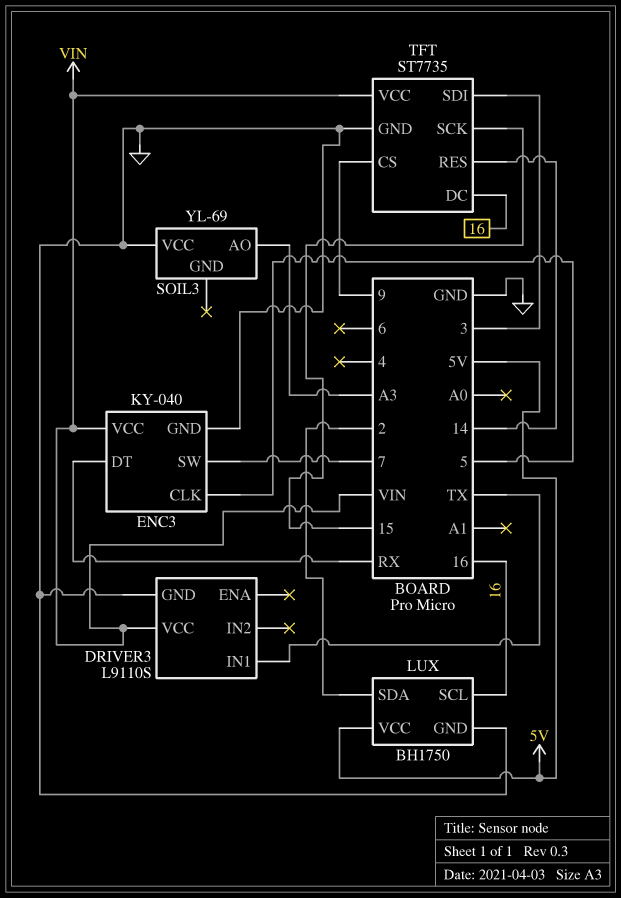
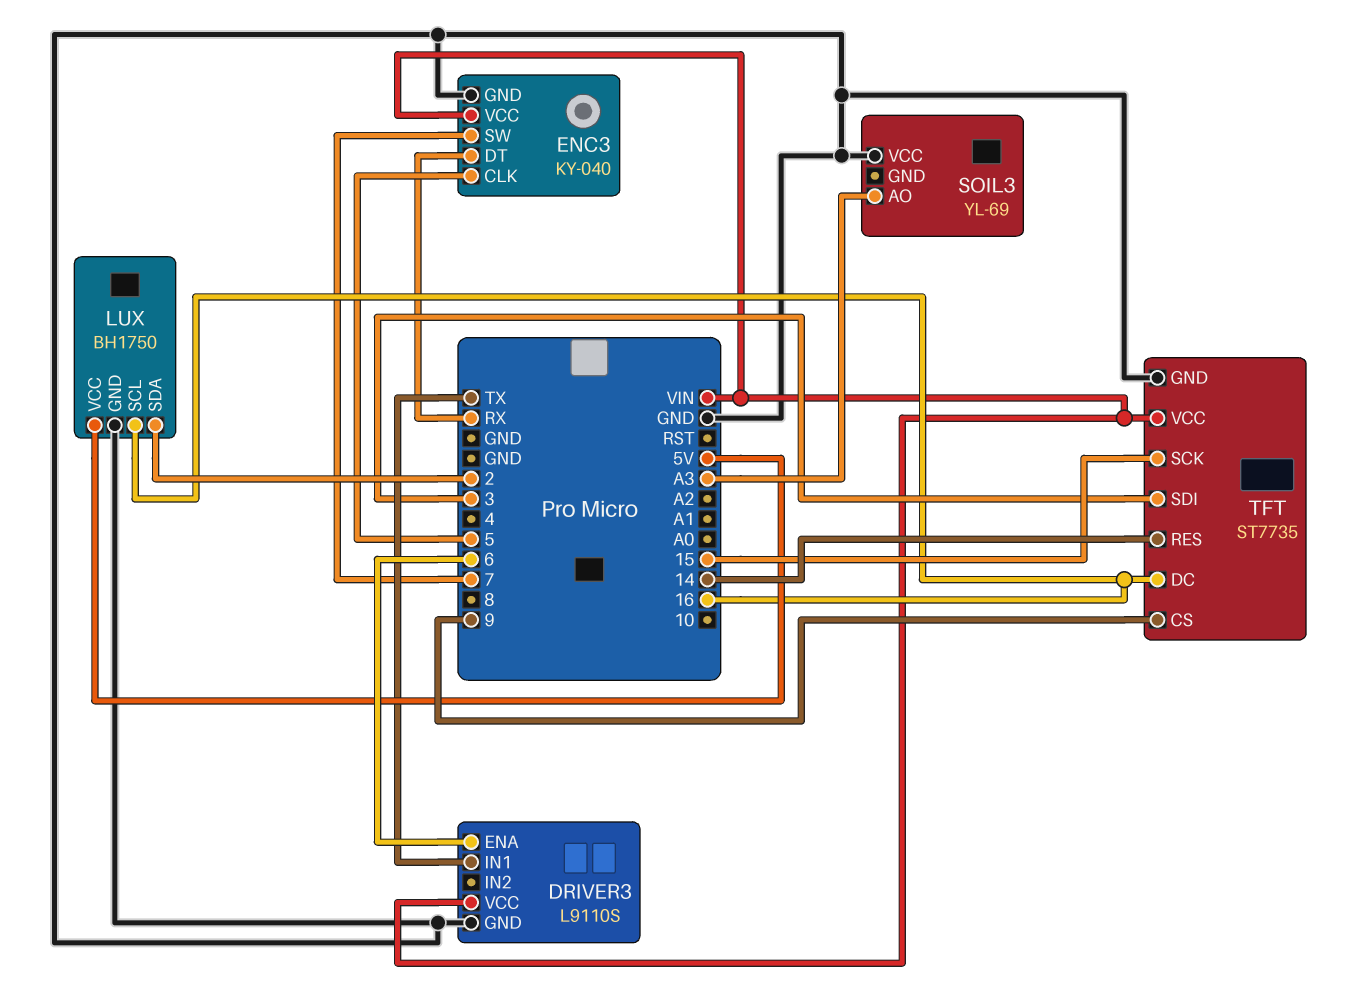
DRIVER3 pin ENA: none -> 6

